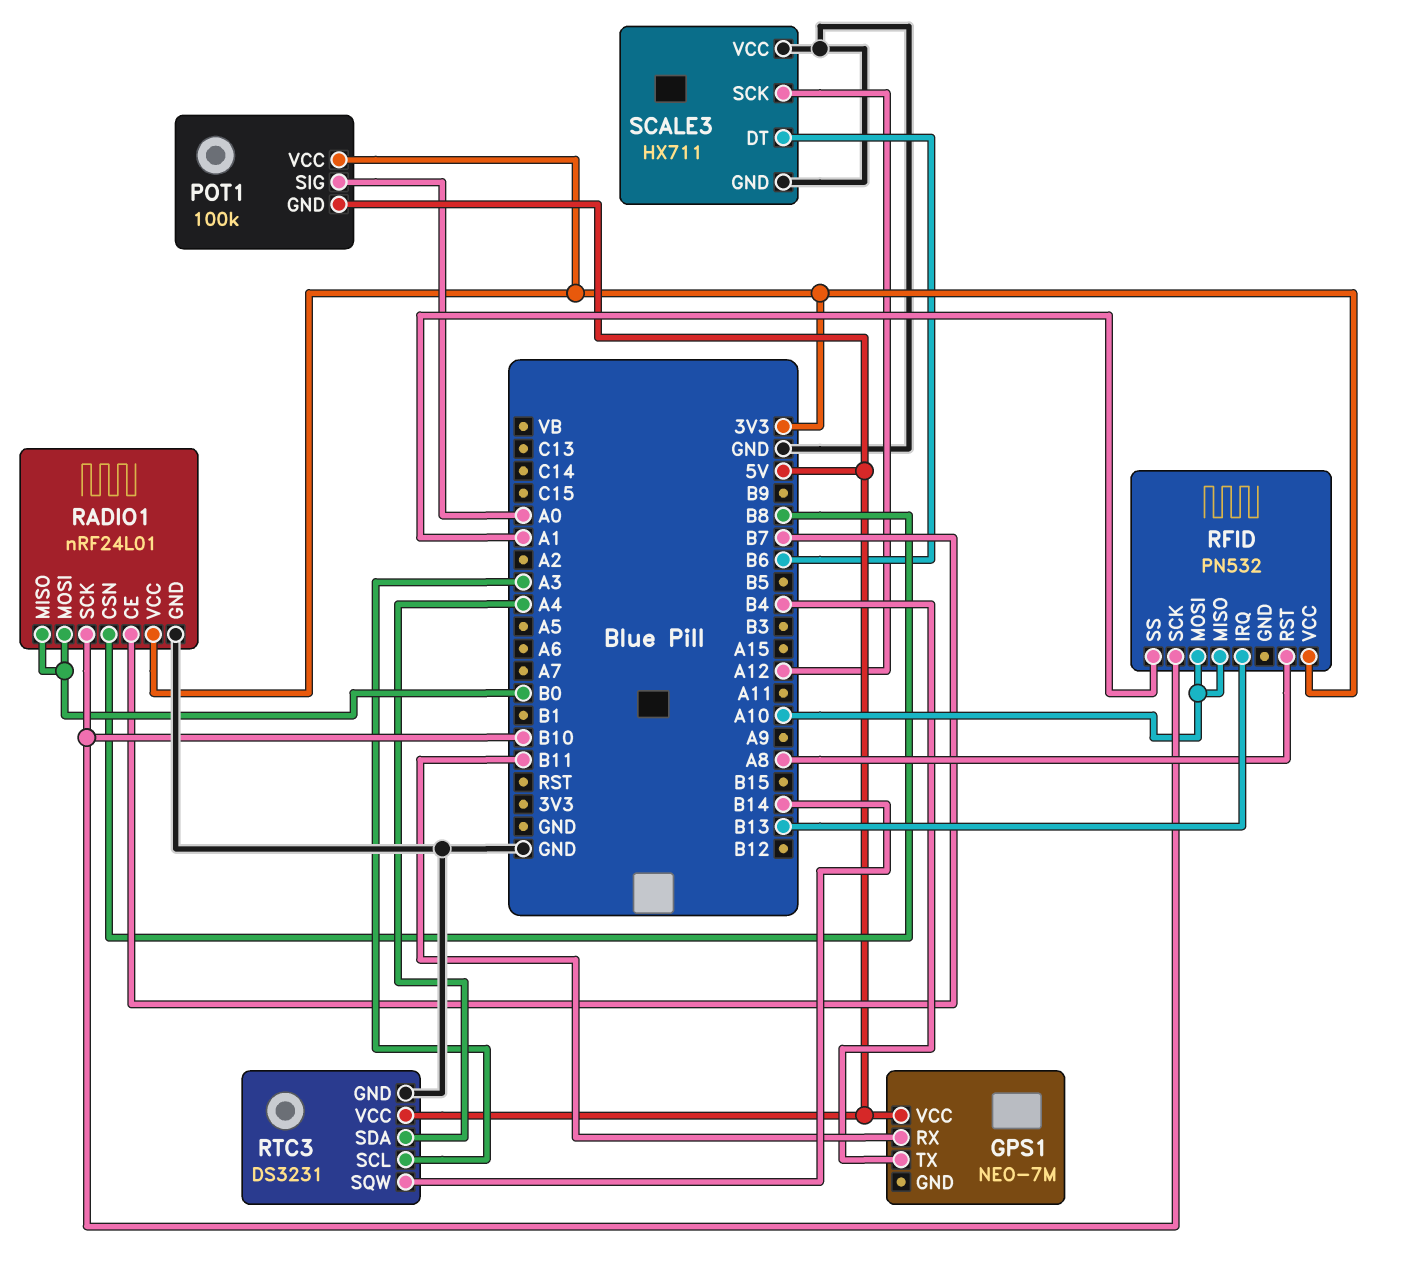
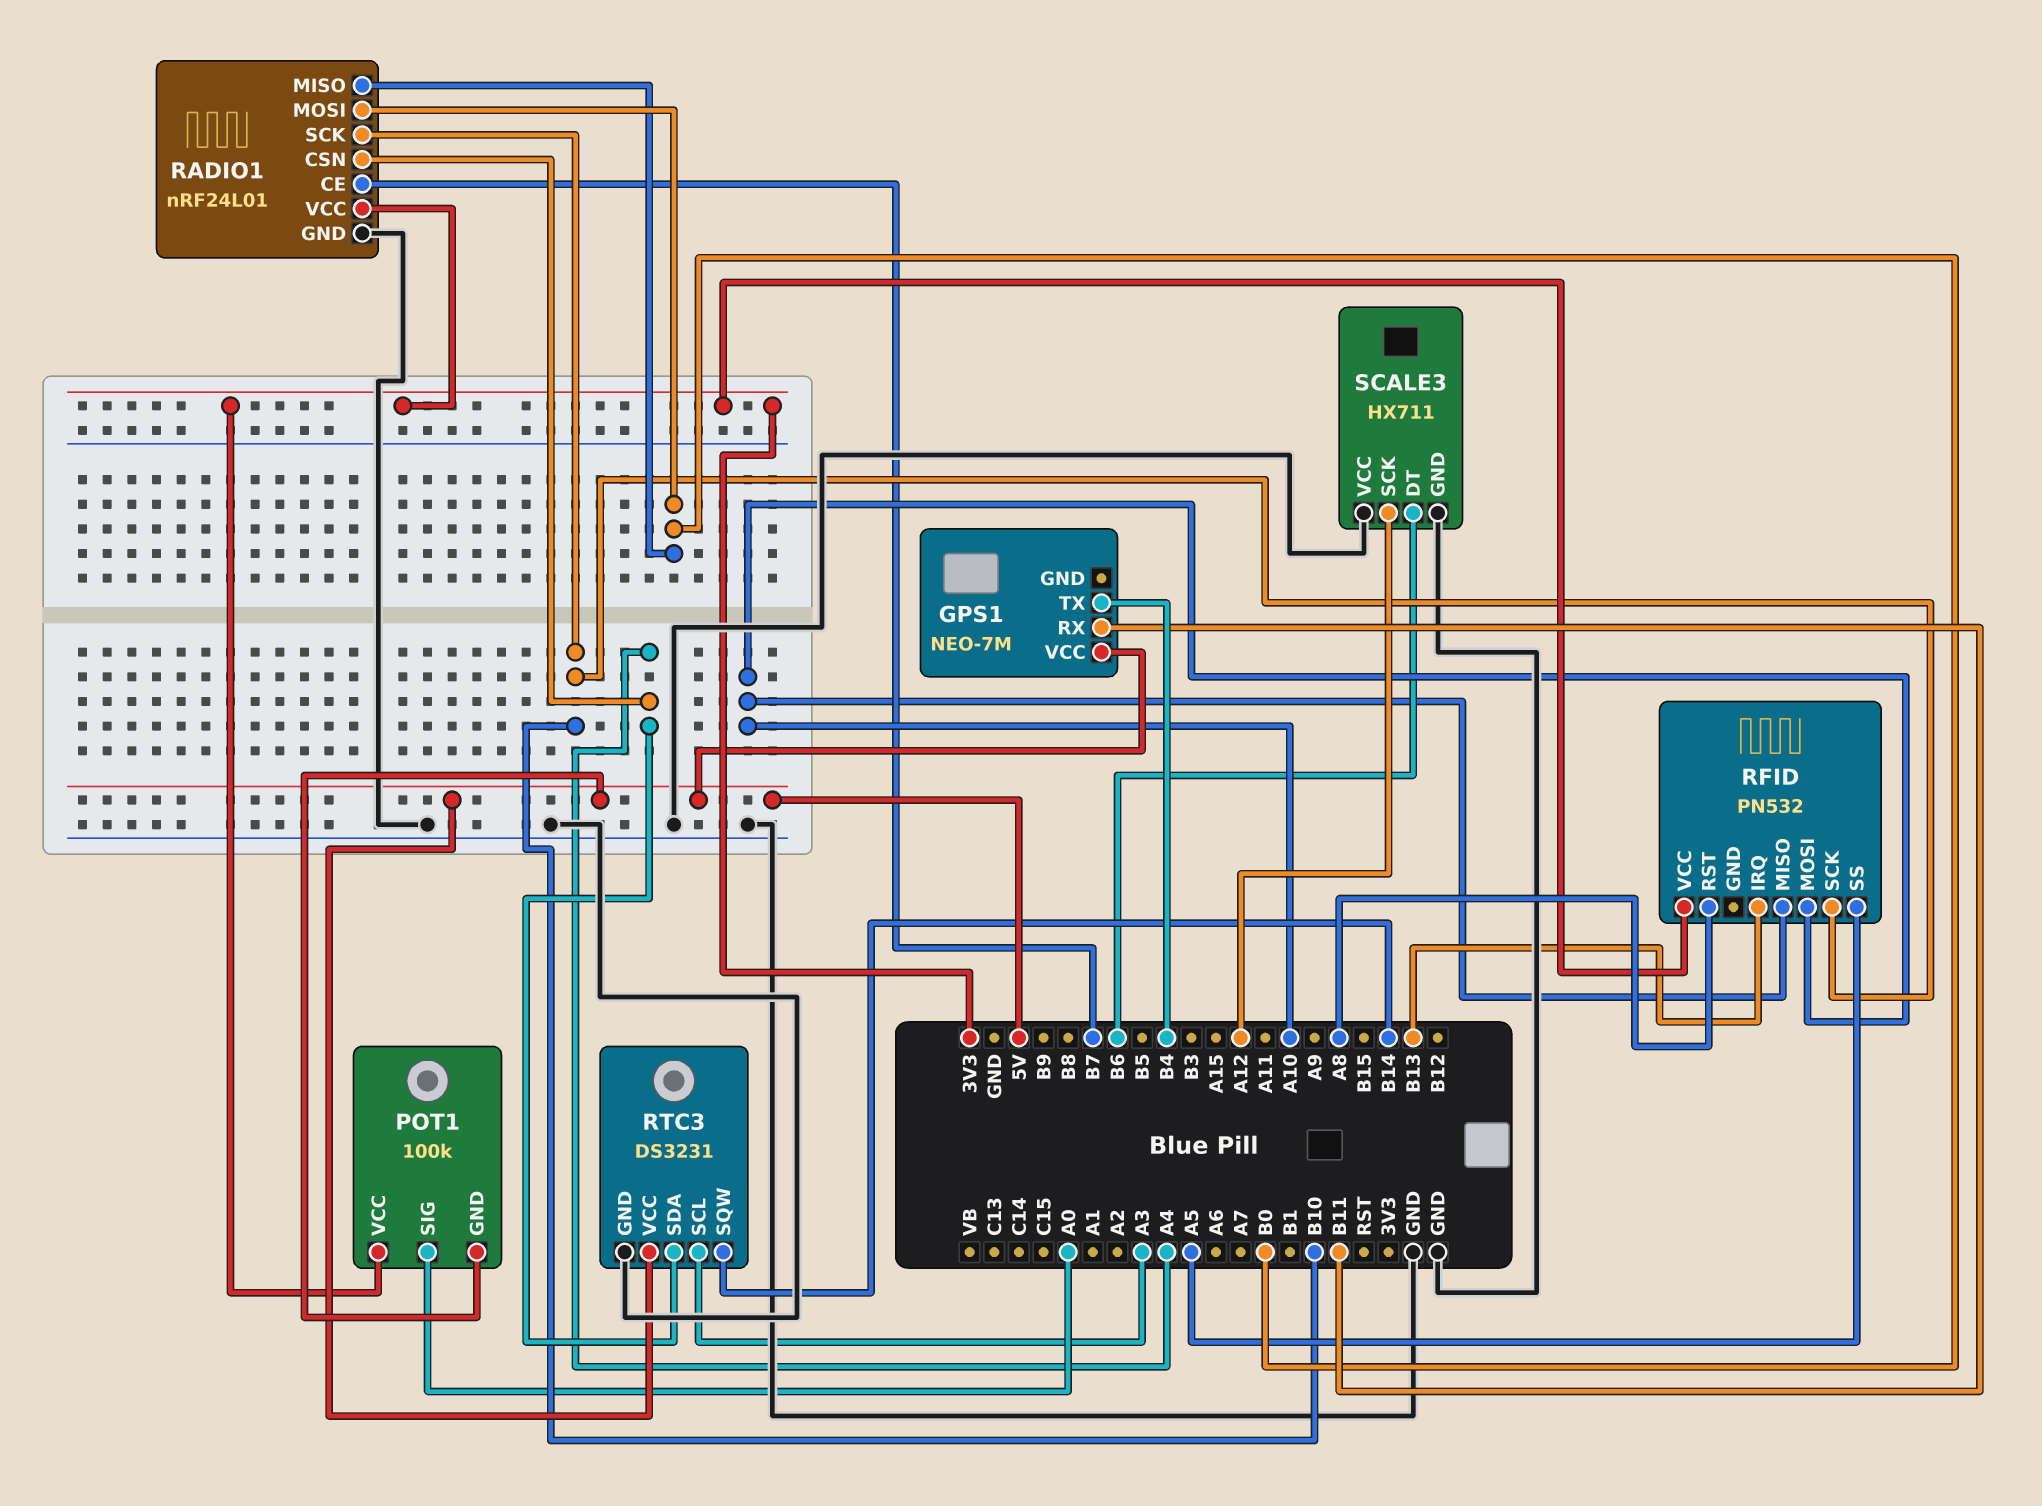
RADIO1 pin CSN: B8 -> A4
RFID pin SS: A1 -> A5

